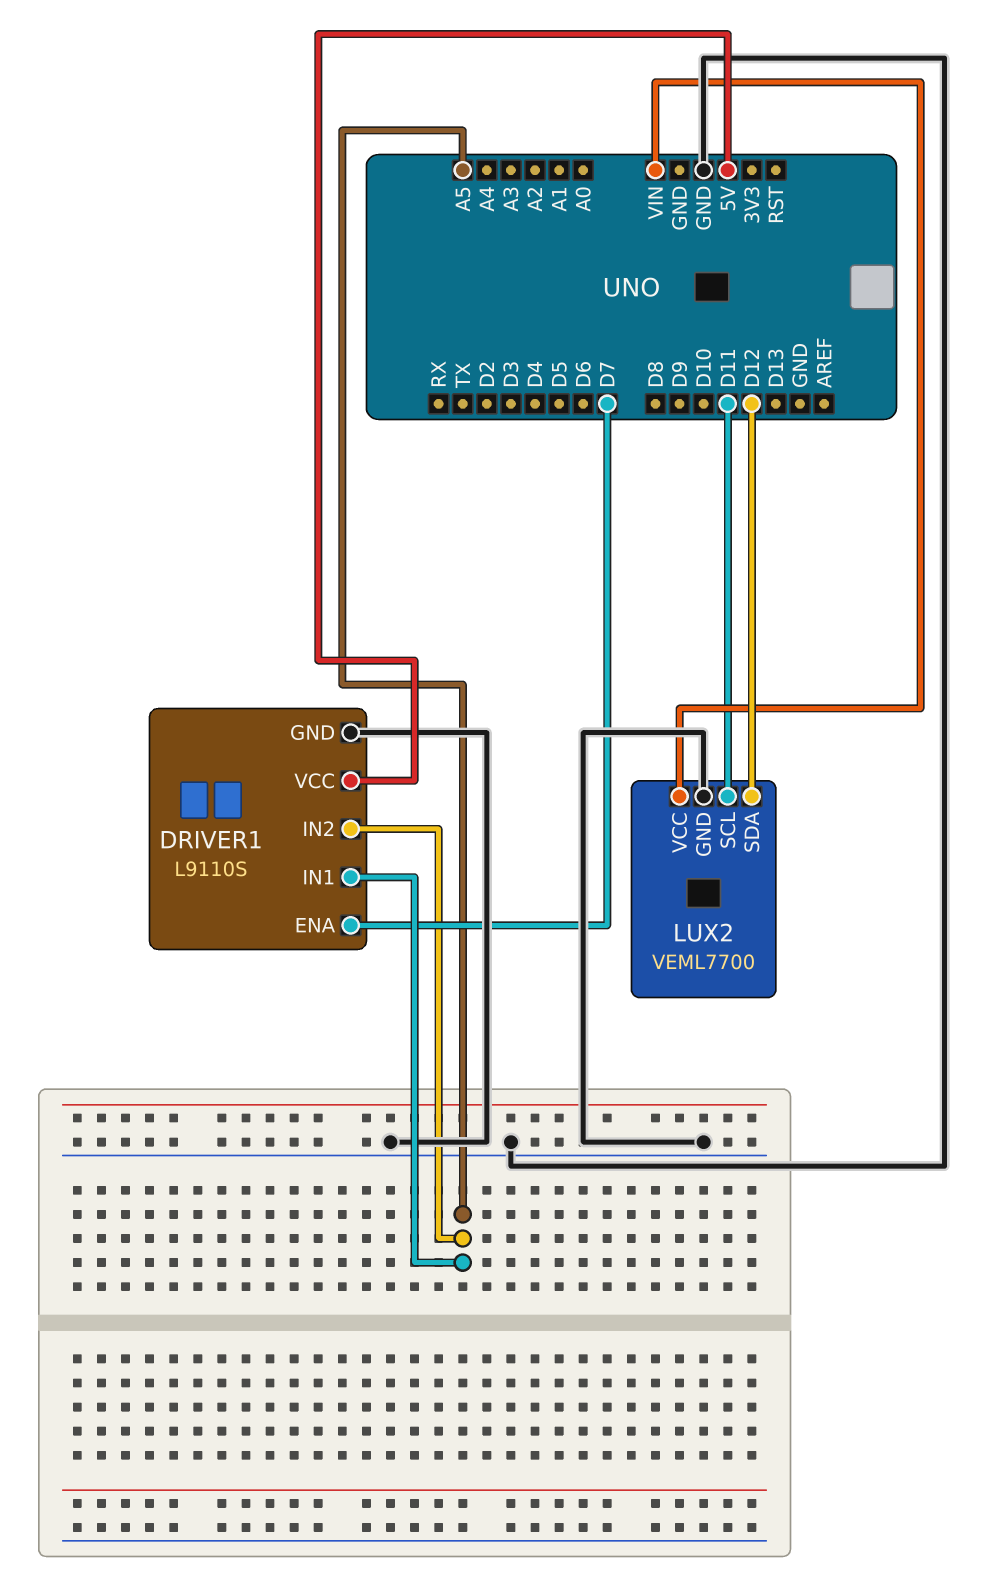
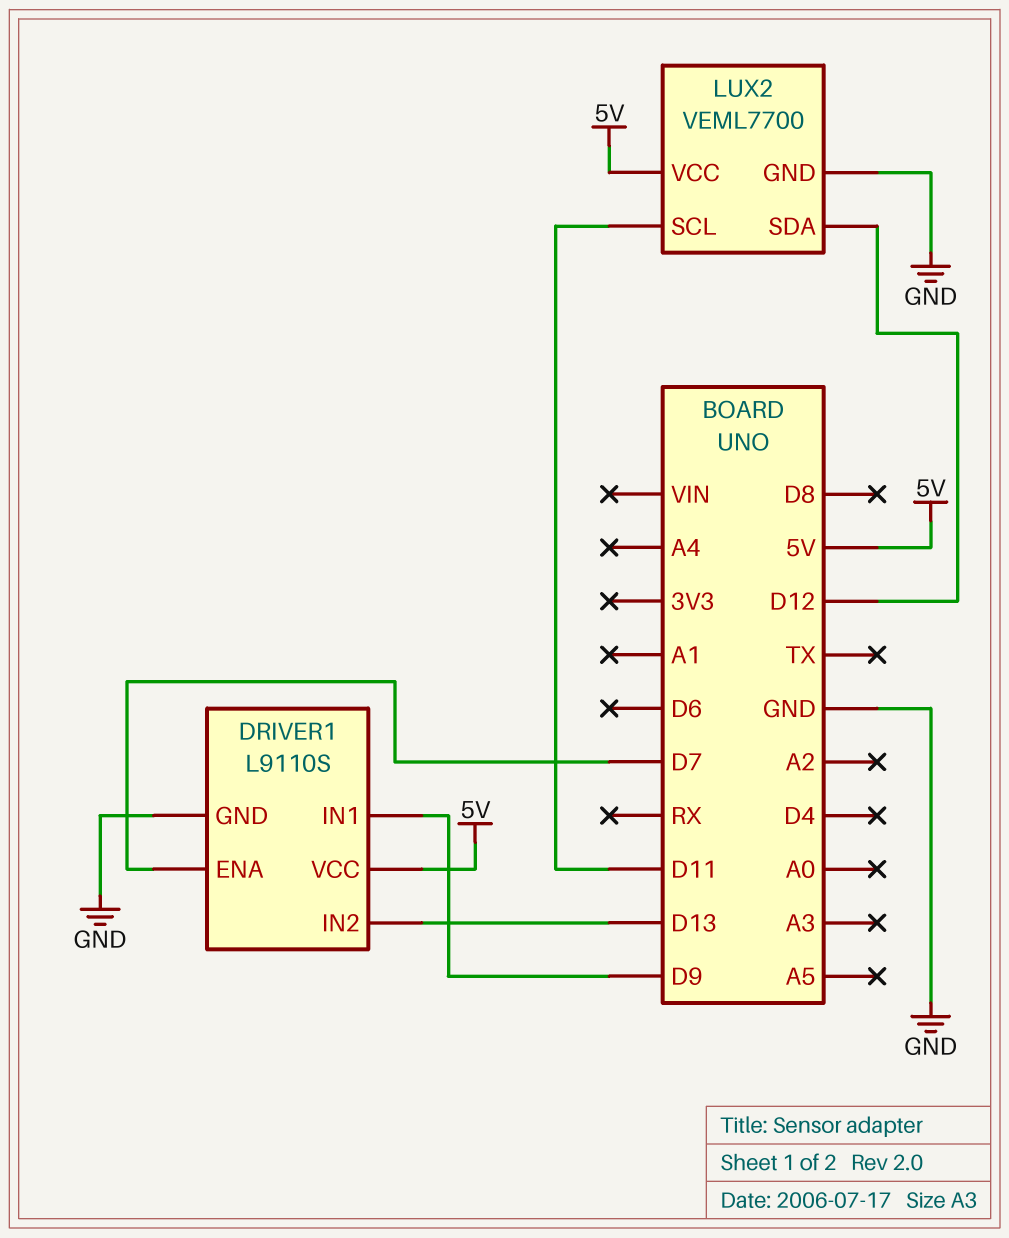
DRIVER1 pin IN1: A5 -> D9
DRIVER1 pin IN2: A5 -> D13
LUX2 pin VCC: VIN -> 5V

